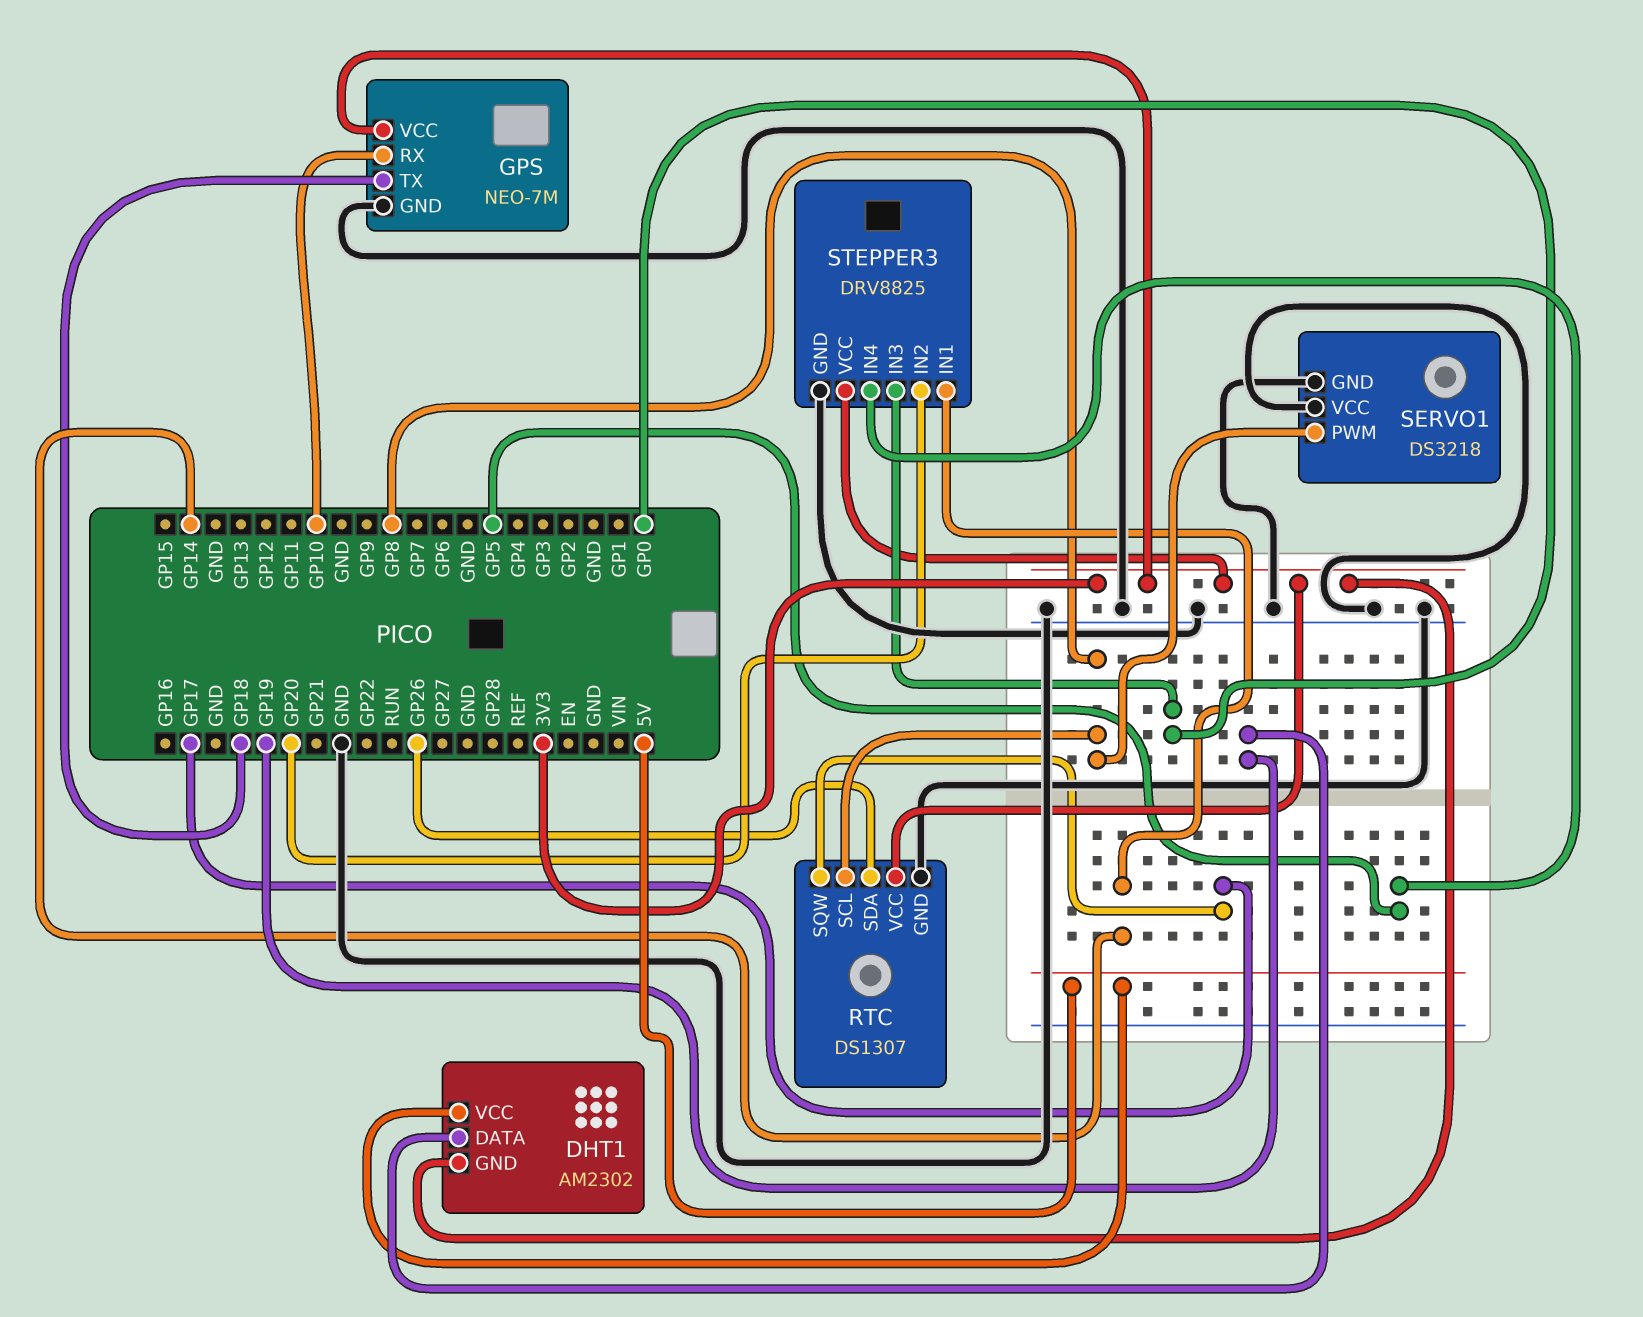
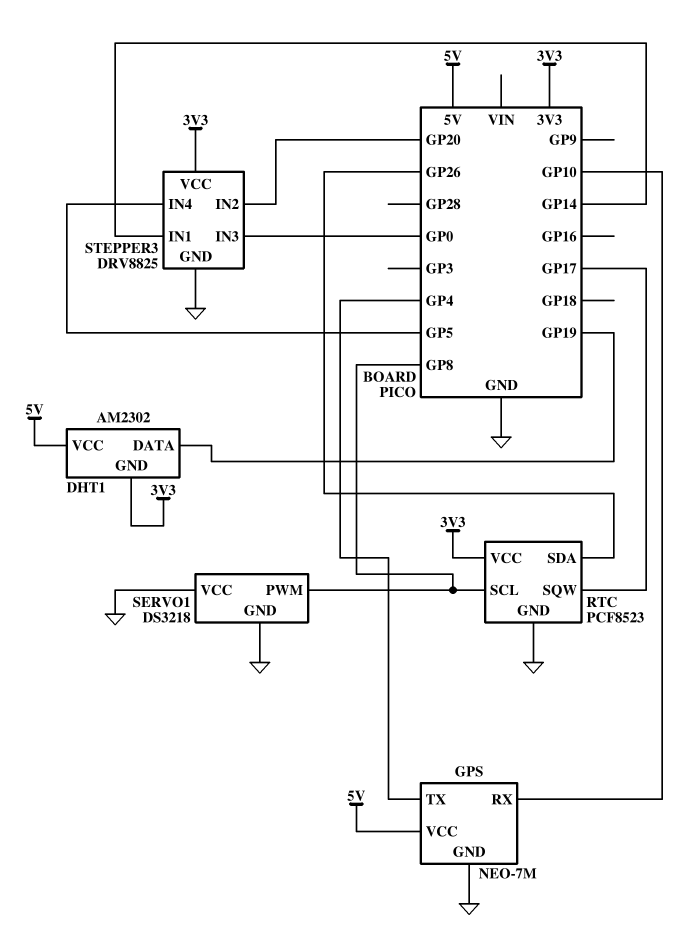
GPS pin TX: GP18 -> GP4
GPS pin VCC: 3V3 -> 5V
RTC: DS1307 -> PCF8523

